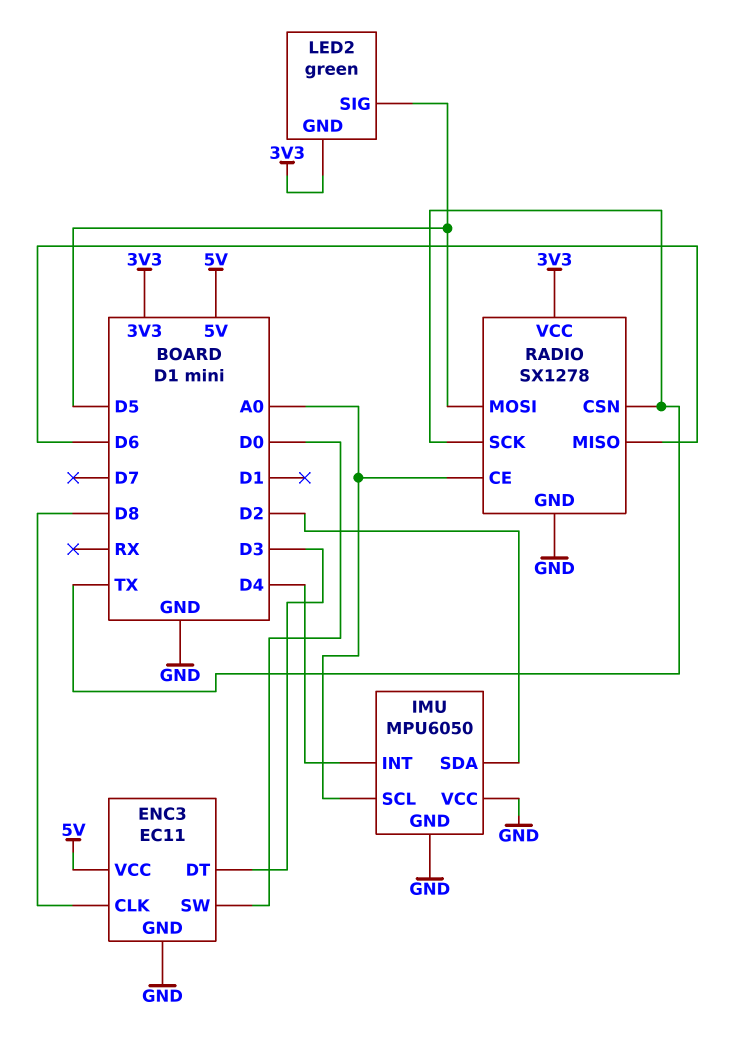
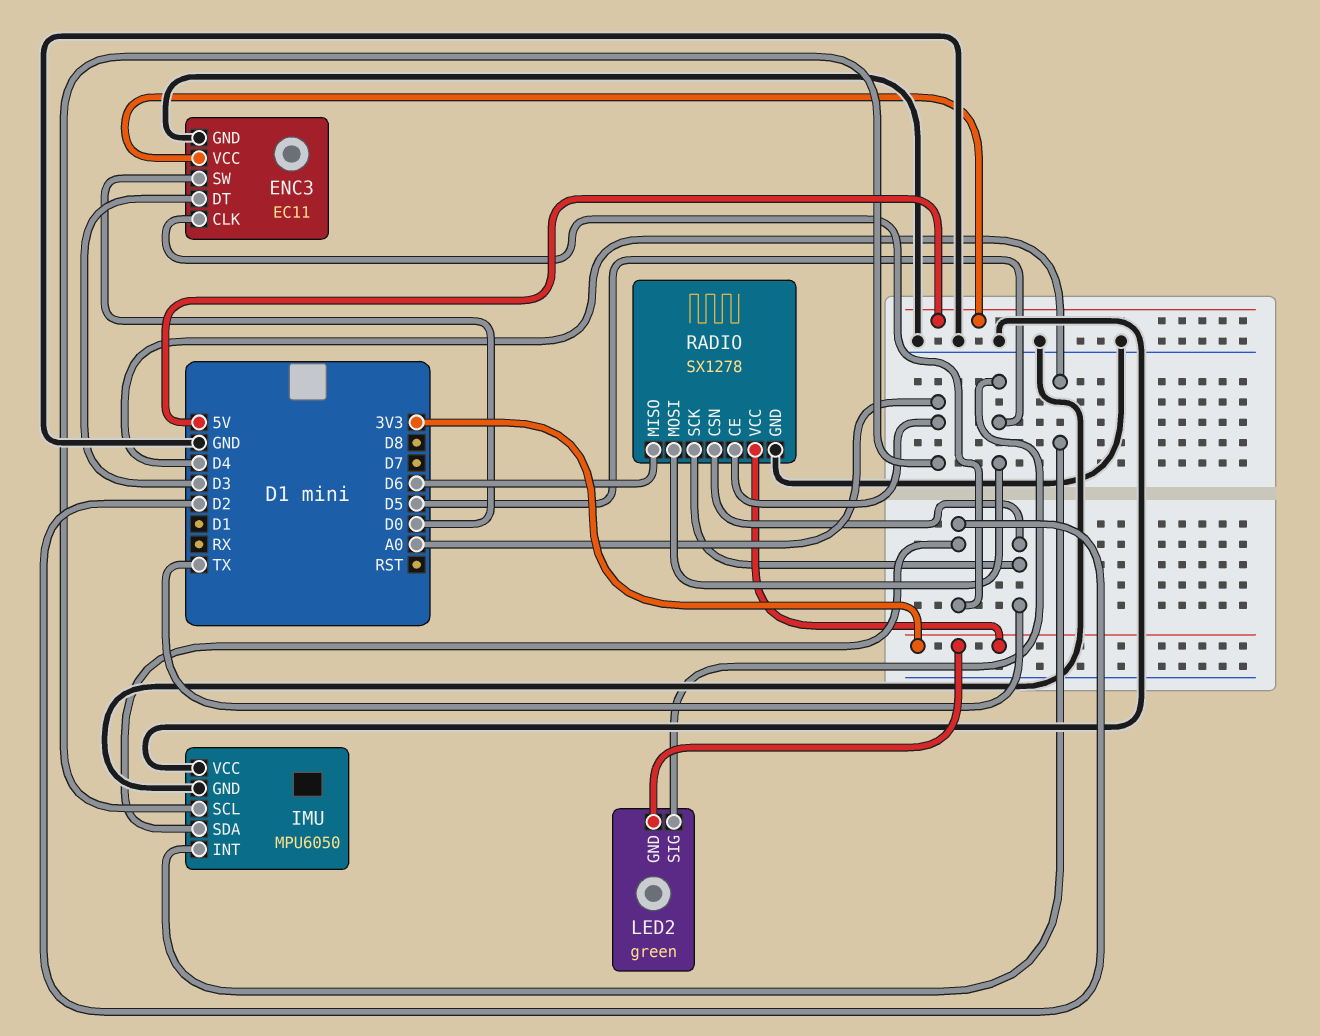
ENC3 pin CLK: D8 -> D2

